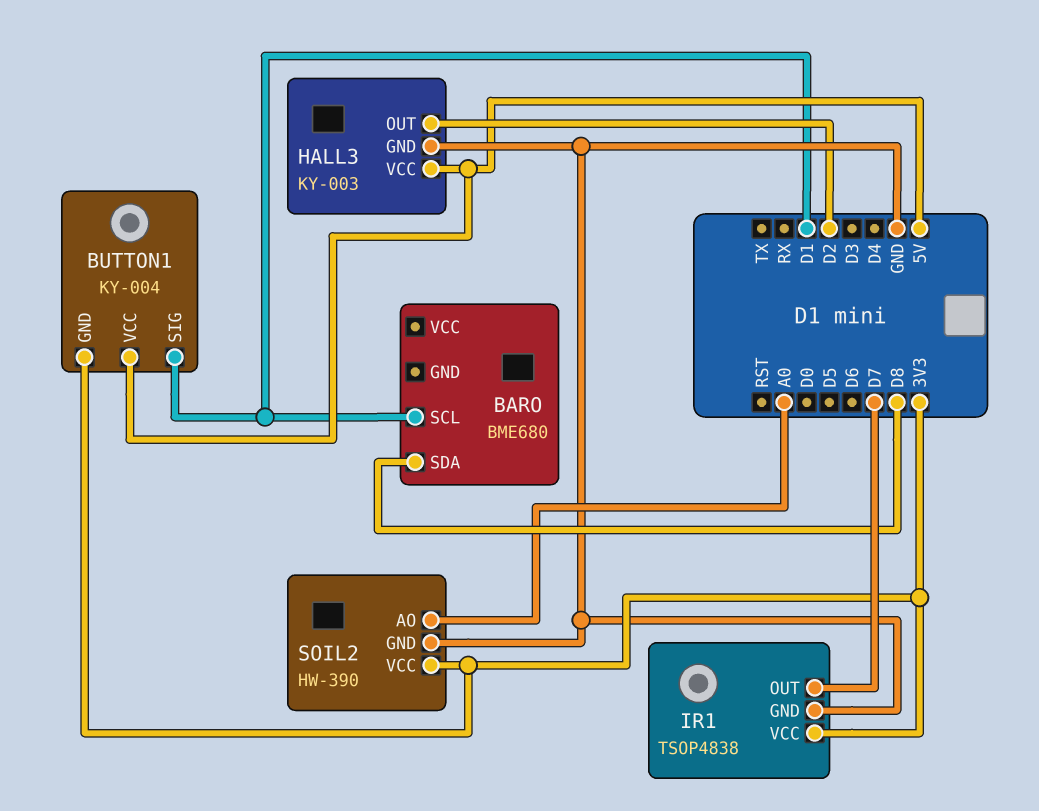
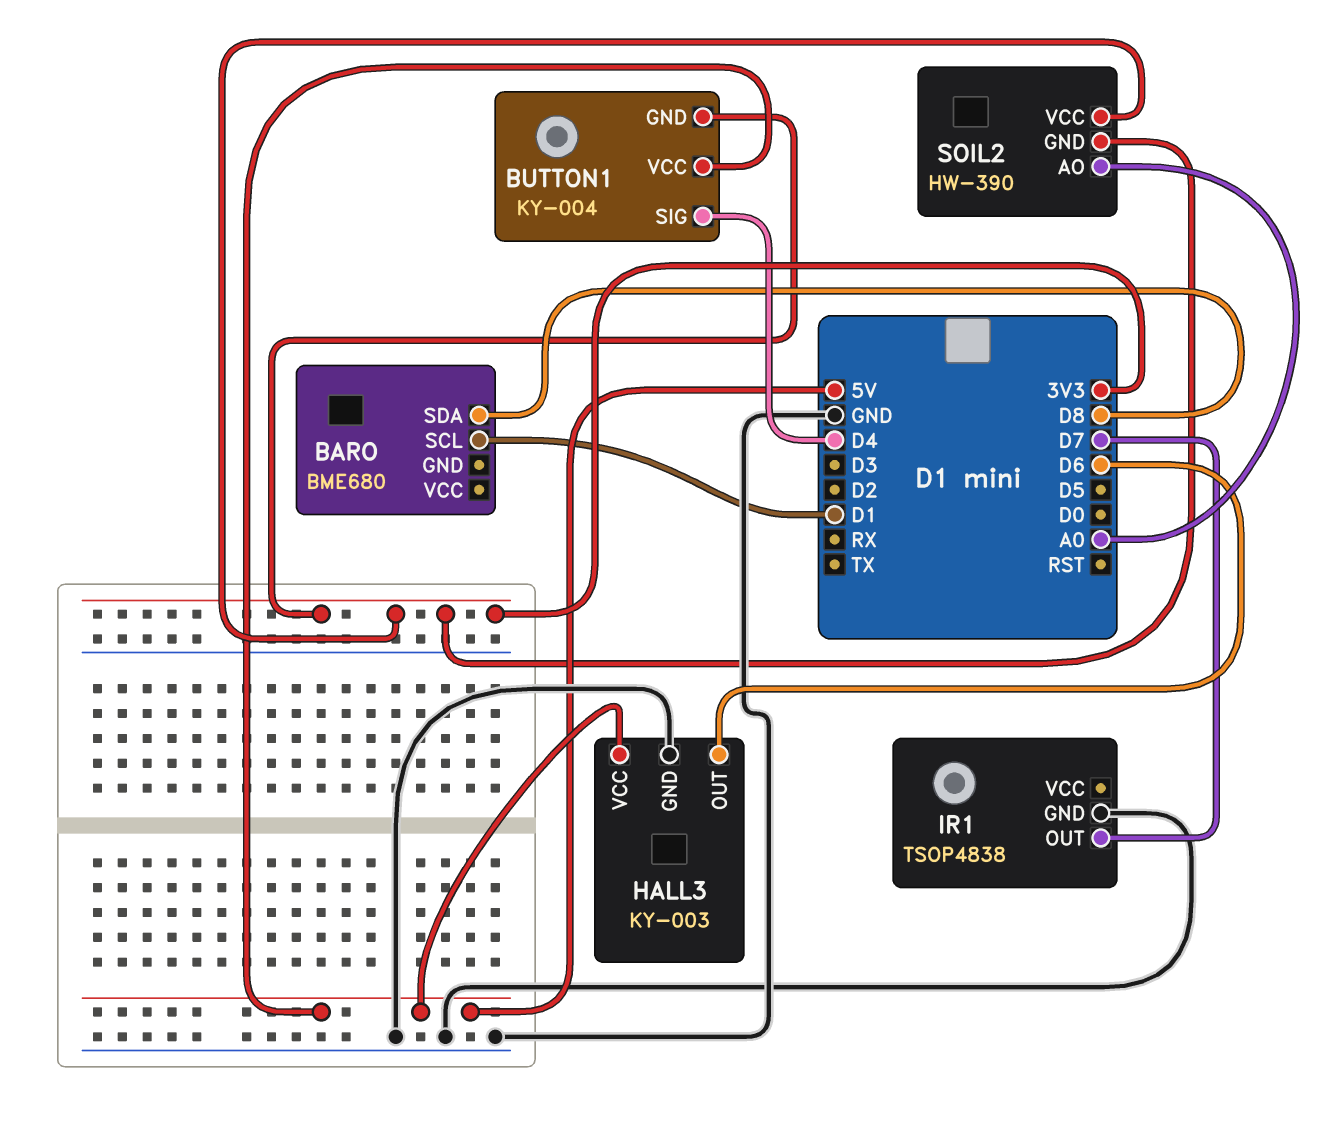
BUTTON1 pin SIG: D1 -> D4
HALL3 pin OUT: D2 -> D6
IR1 pin VCC: 3V3 -> none
SOIL2 pin GND: GND -> 3V3

